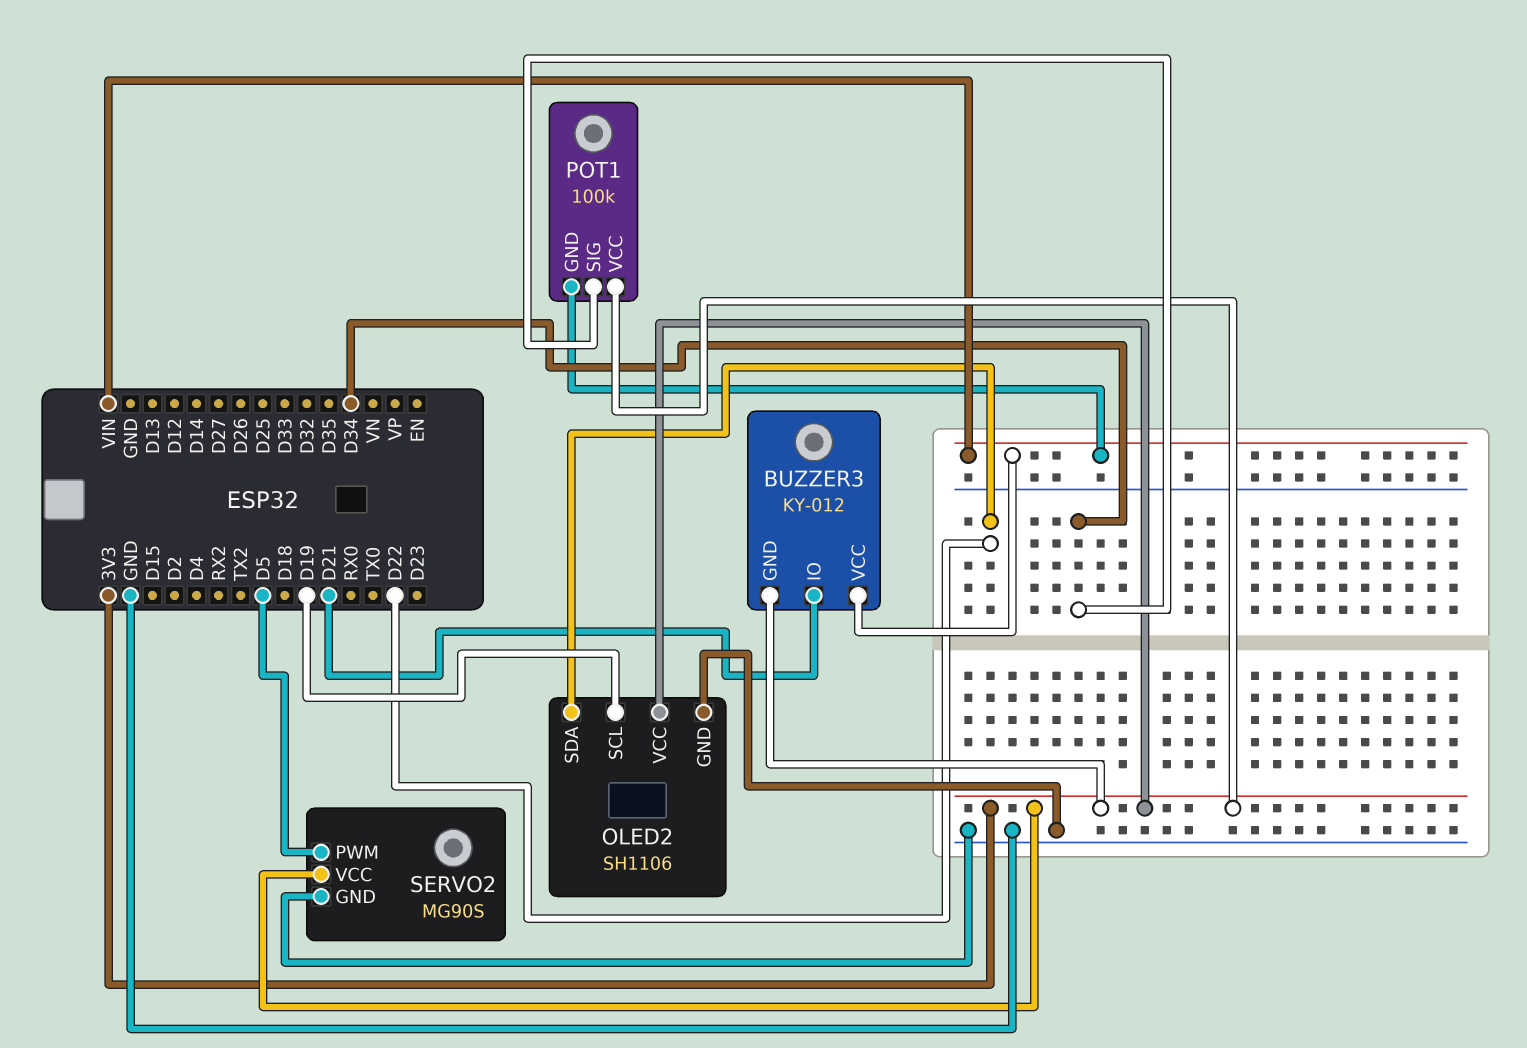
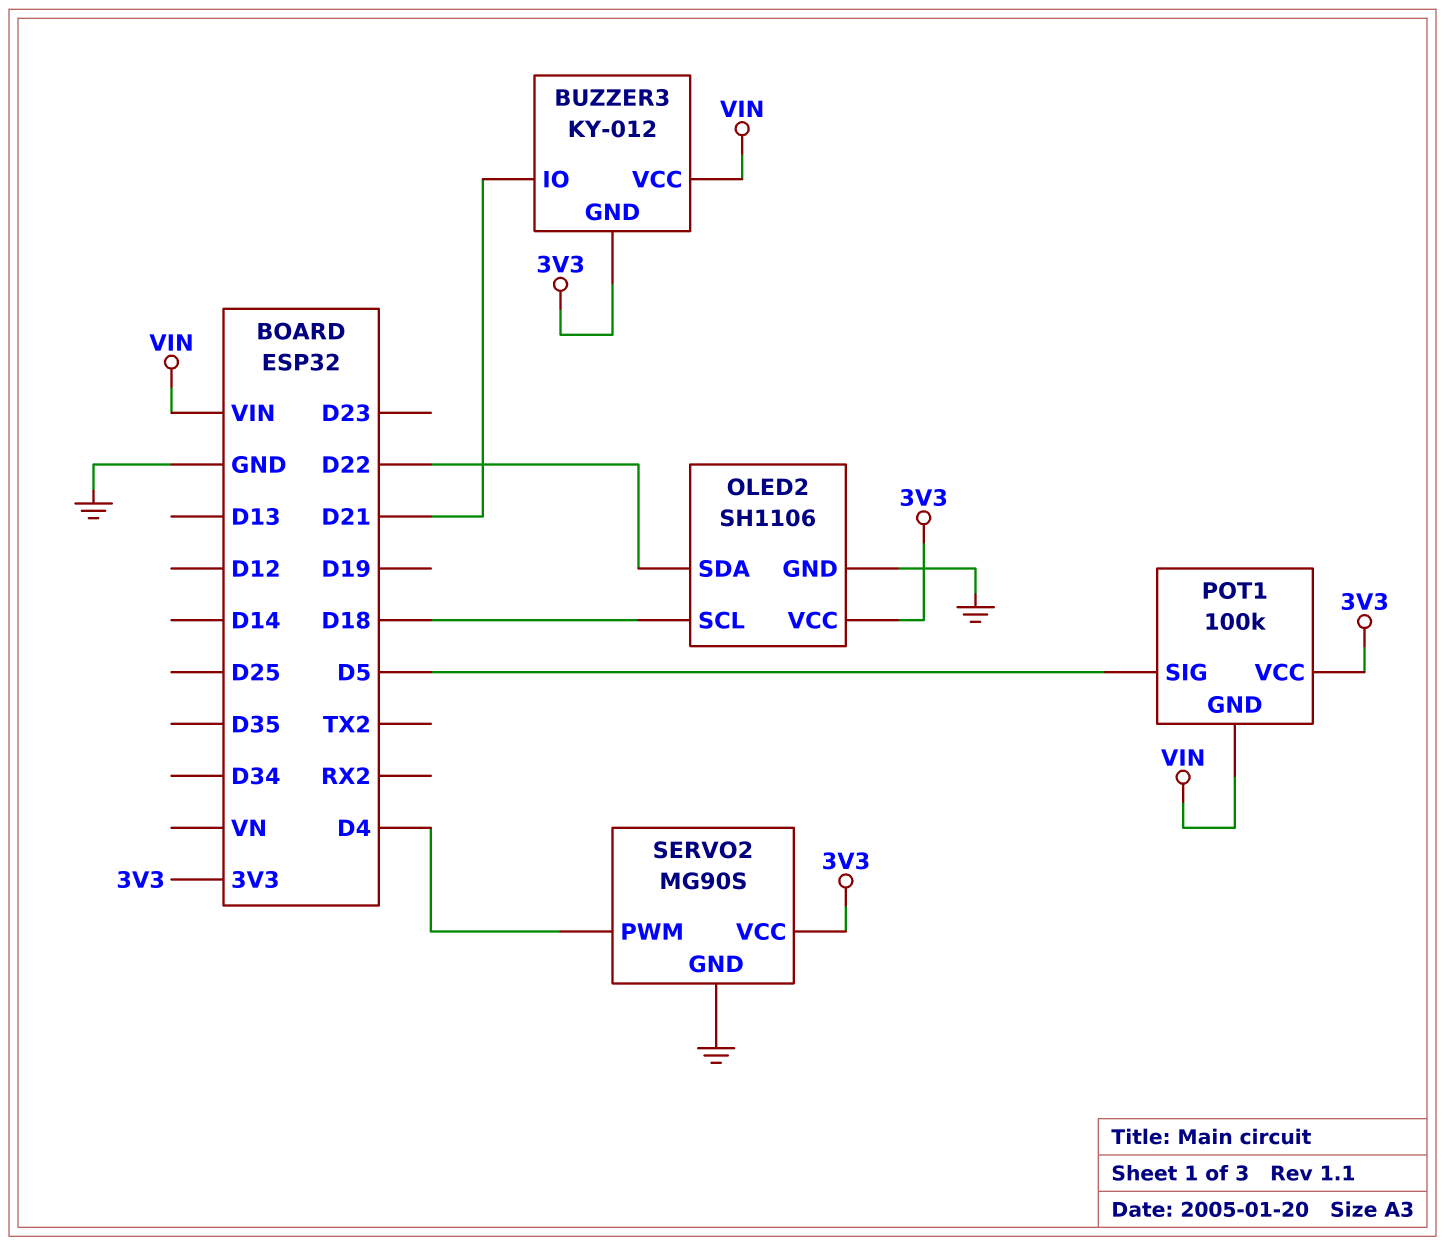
OLED2 pin SCL: D19 -> D18
POT1 pin SIG: D34 -> D5
SERVO2 pin PWM: D5 -> D4

